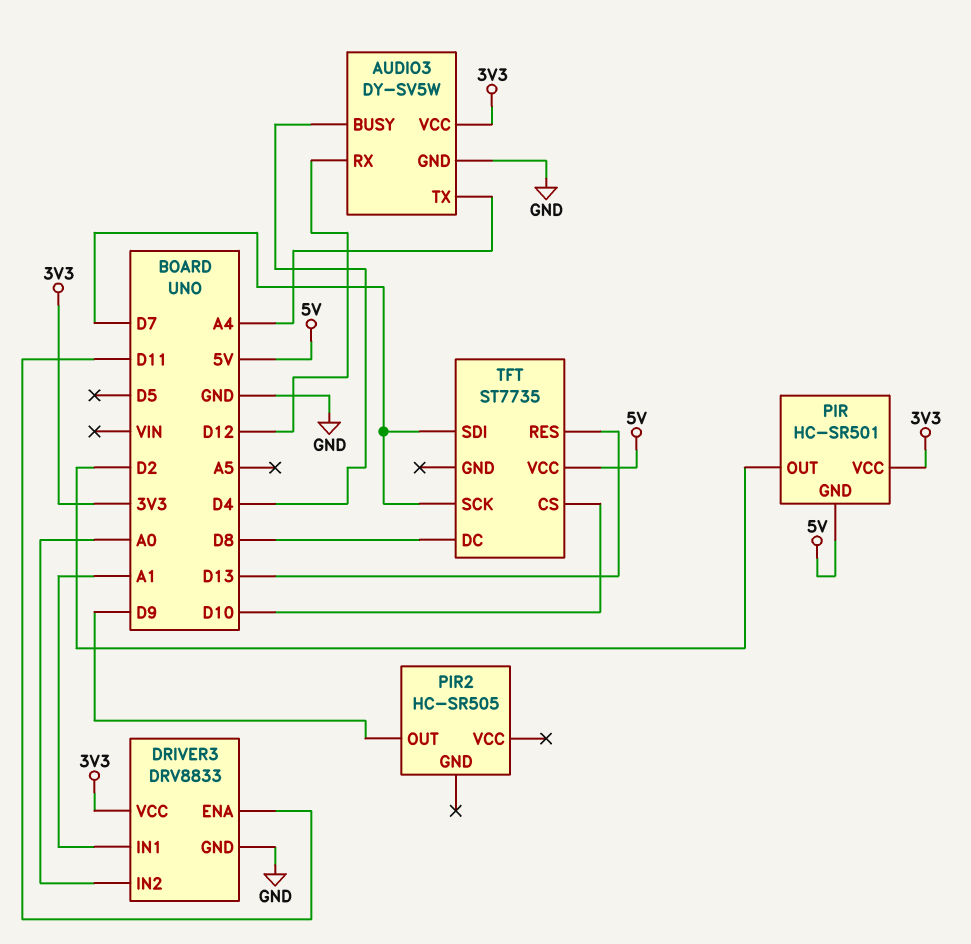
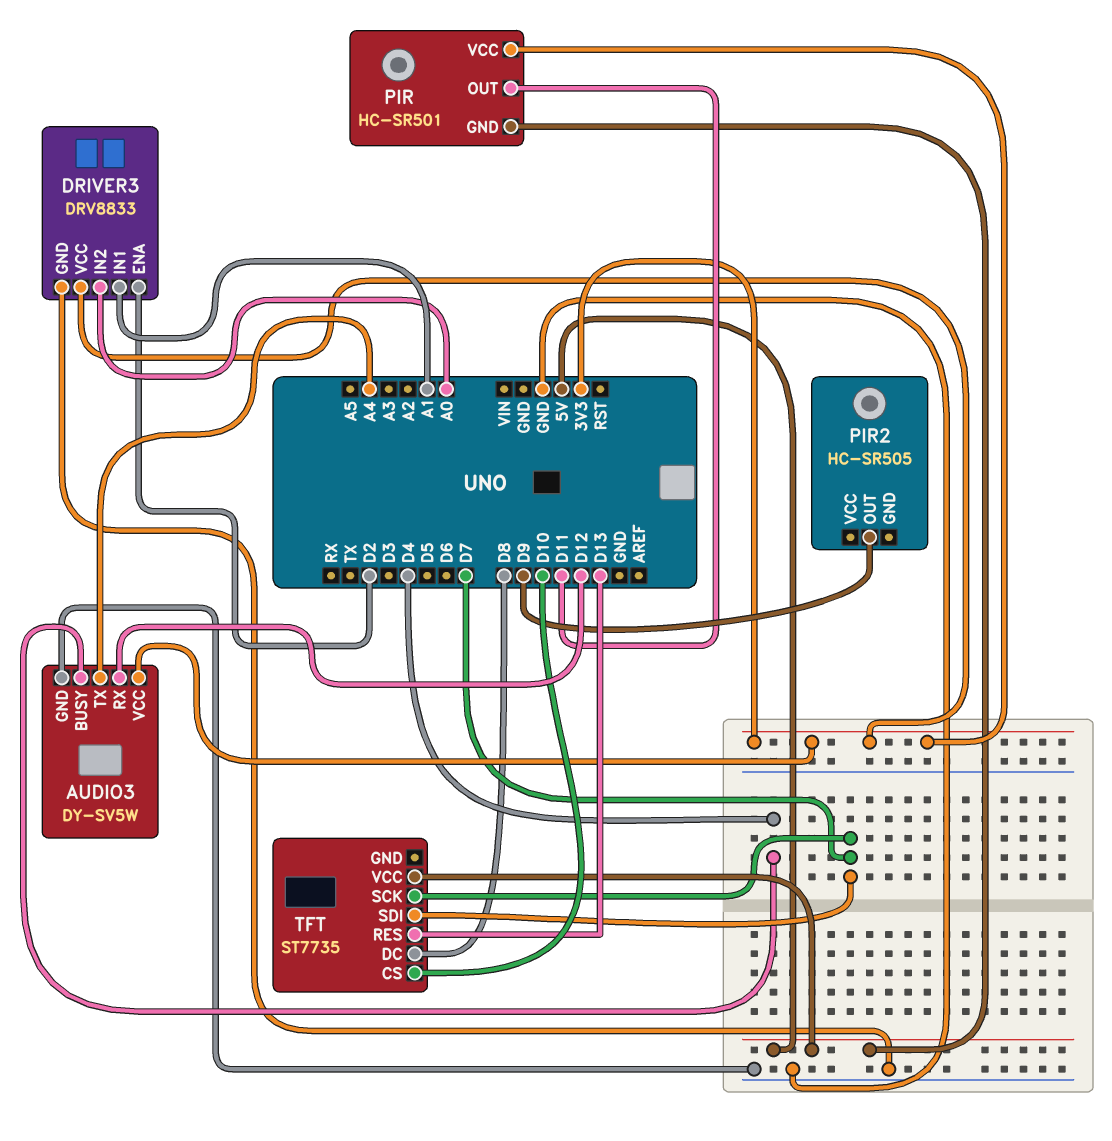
DRIVER3 pin ENA: D11 -> D2
PIR pin OUT: D2 -> D11

